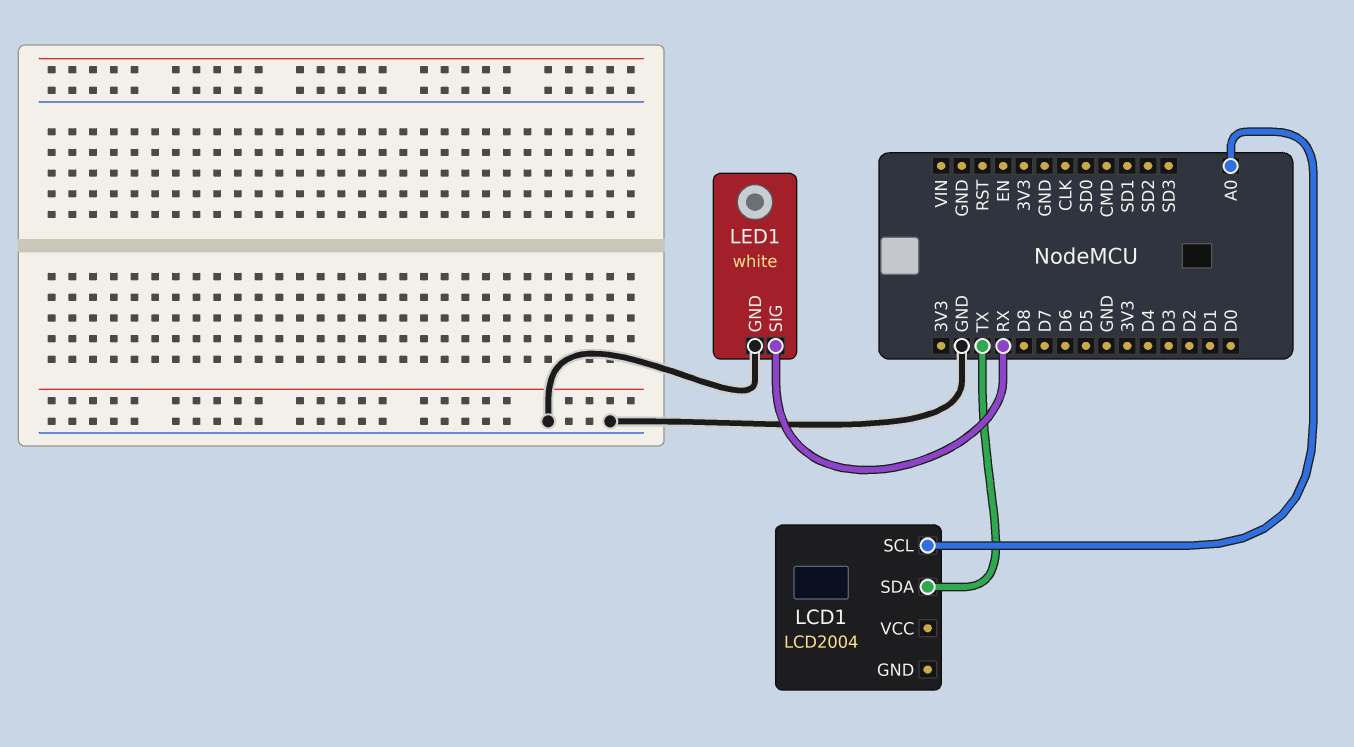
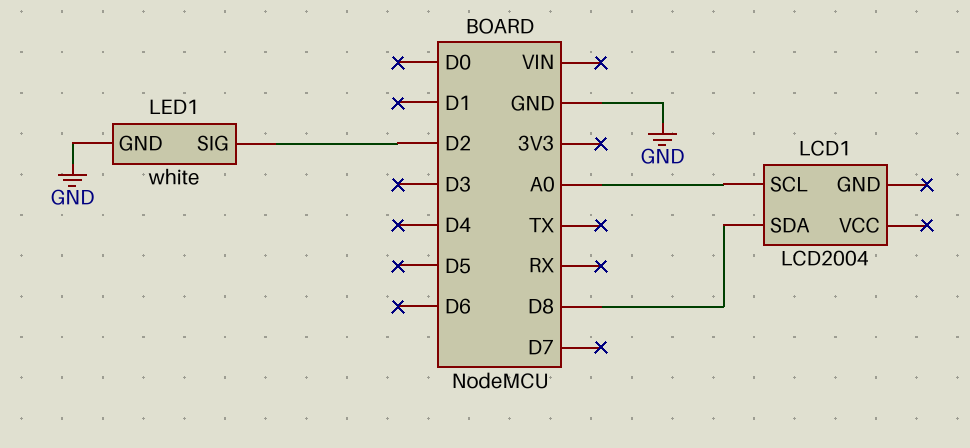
LCD1 pin SDA: TX -> D8
LED1 pin SIG: RX -> D2

